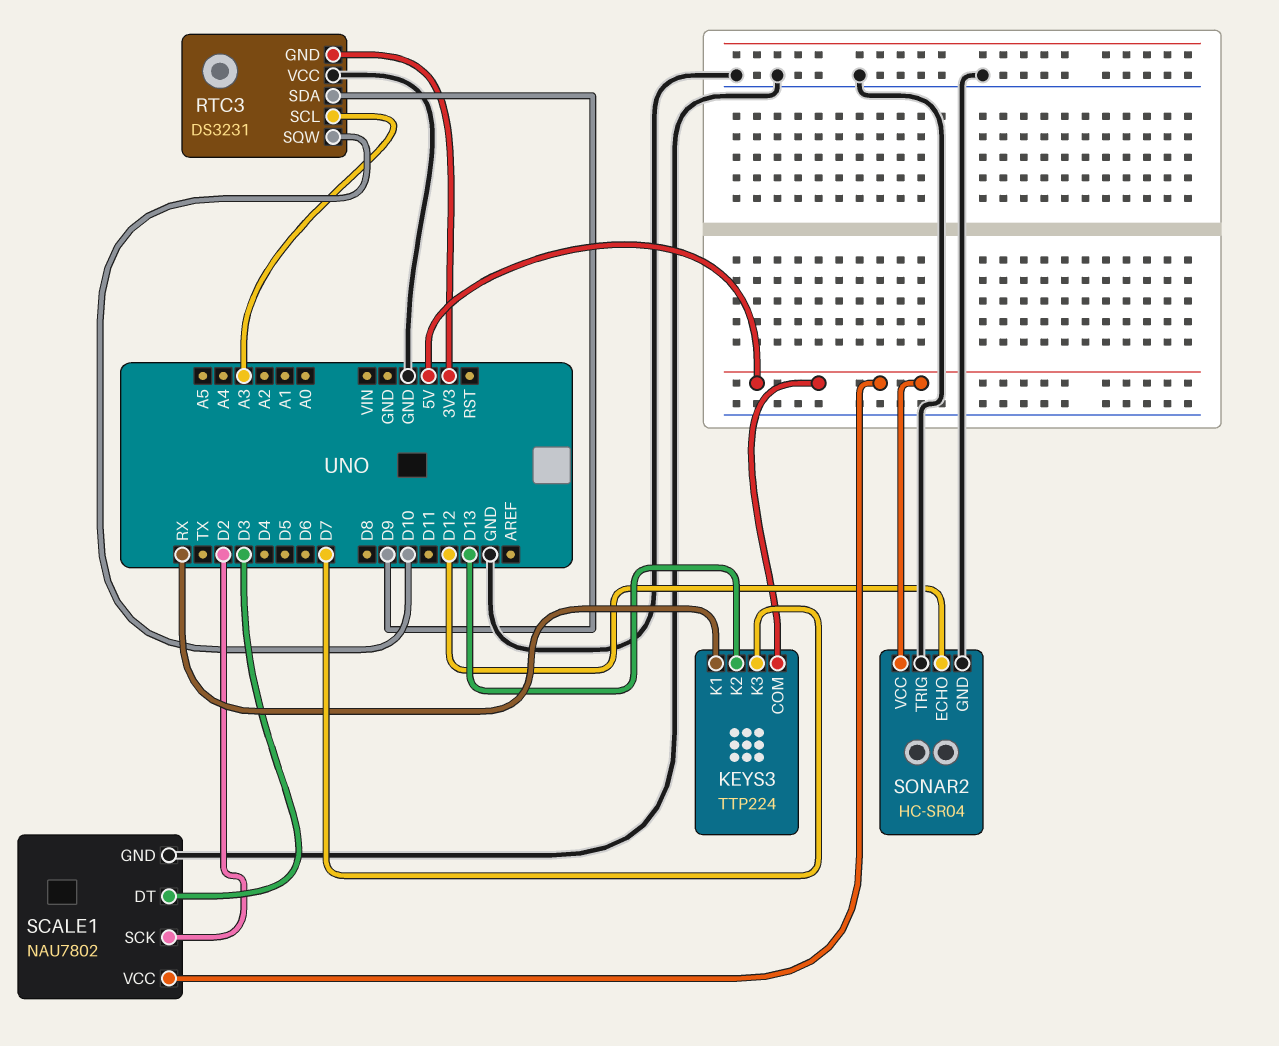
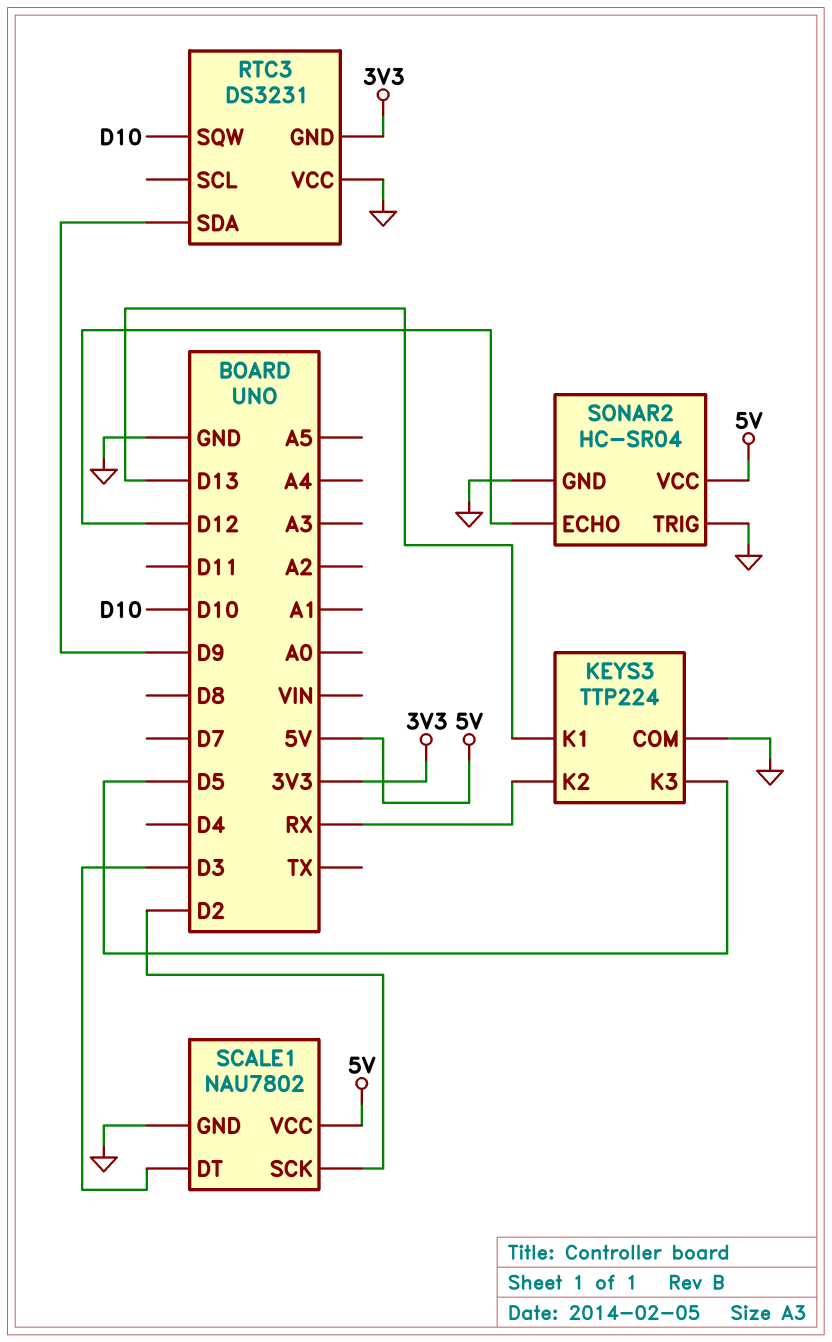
KEYS3 pin COM: 5V -> GND
KEYS3 pin K1: RX -> D13
KEYS3 pin K2: D13 -> RX
KEYS3 pin K3: D7 -> D5
RTC3 pin SCL: A3 -> none

